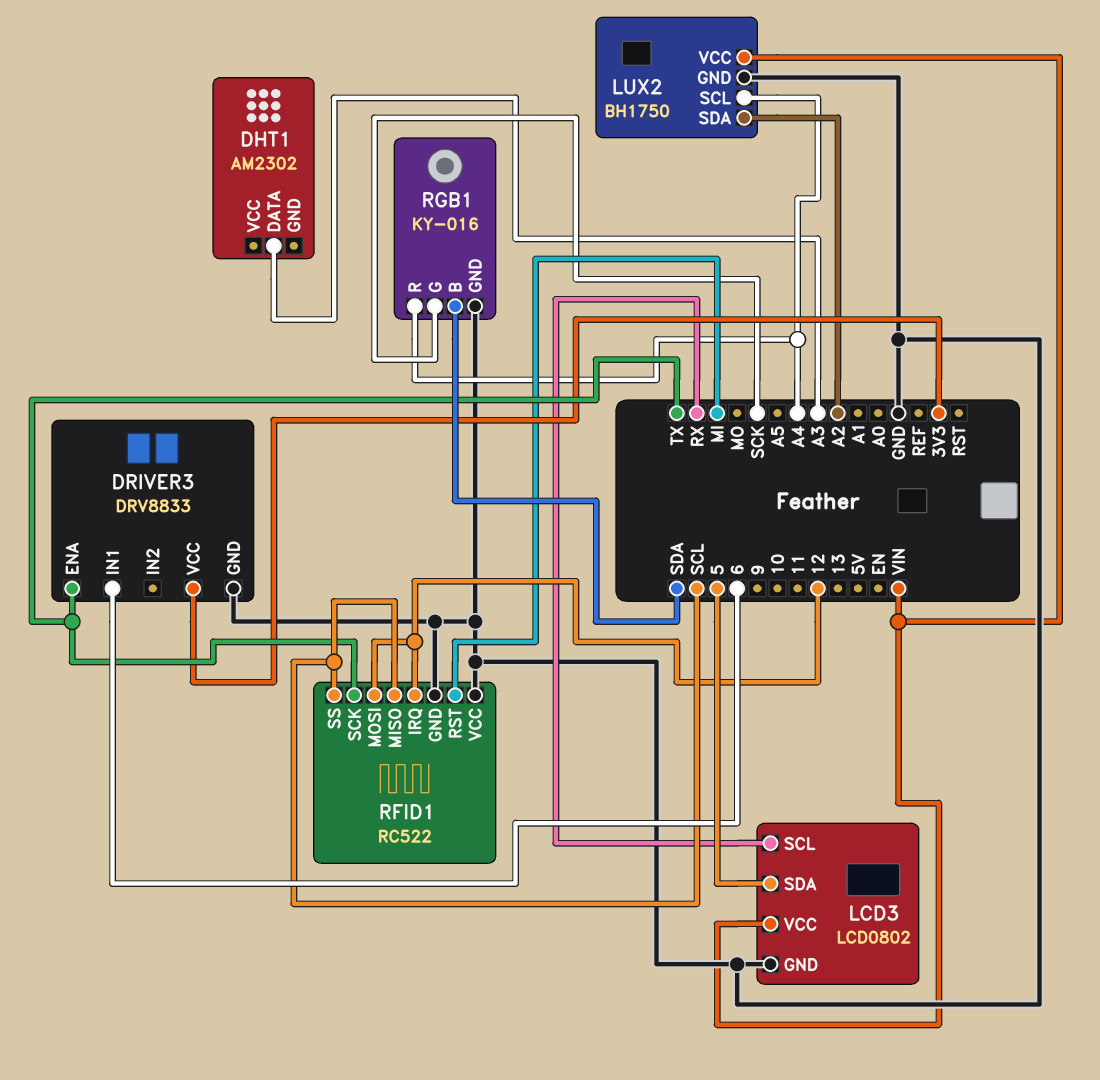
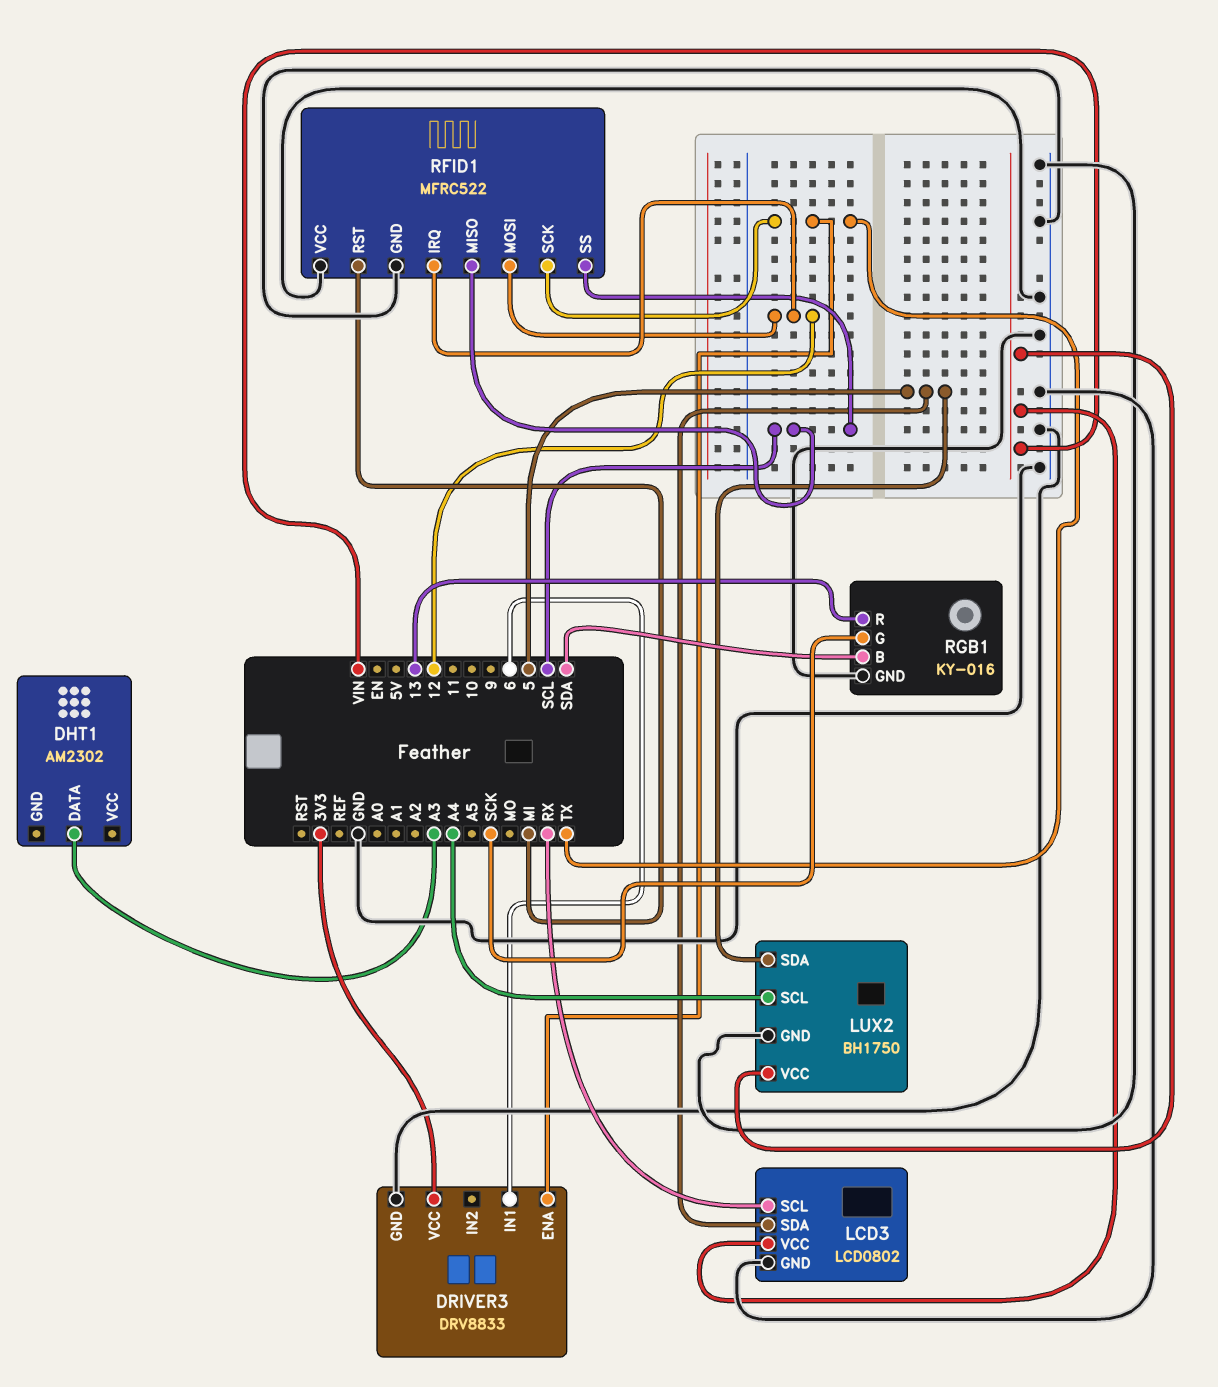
LUX2 pin SDA: A2 -> 5
RFID1: RC522 -> MFRC522
RGB1 pin R: A4 -> 13

